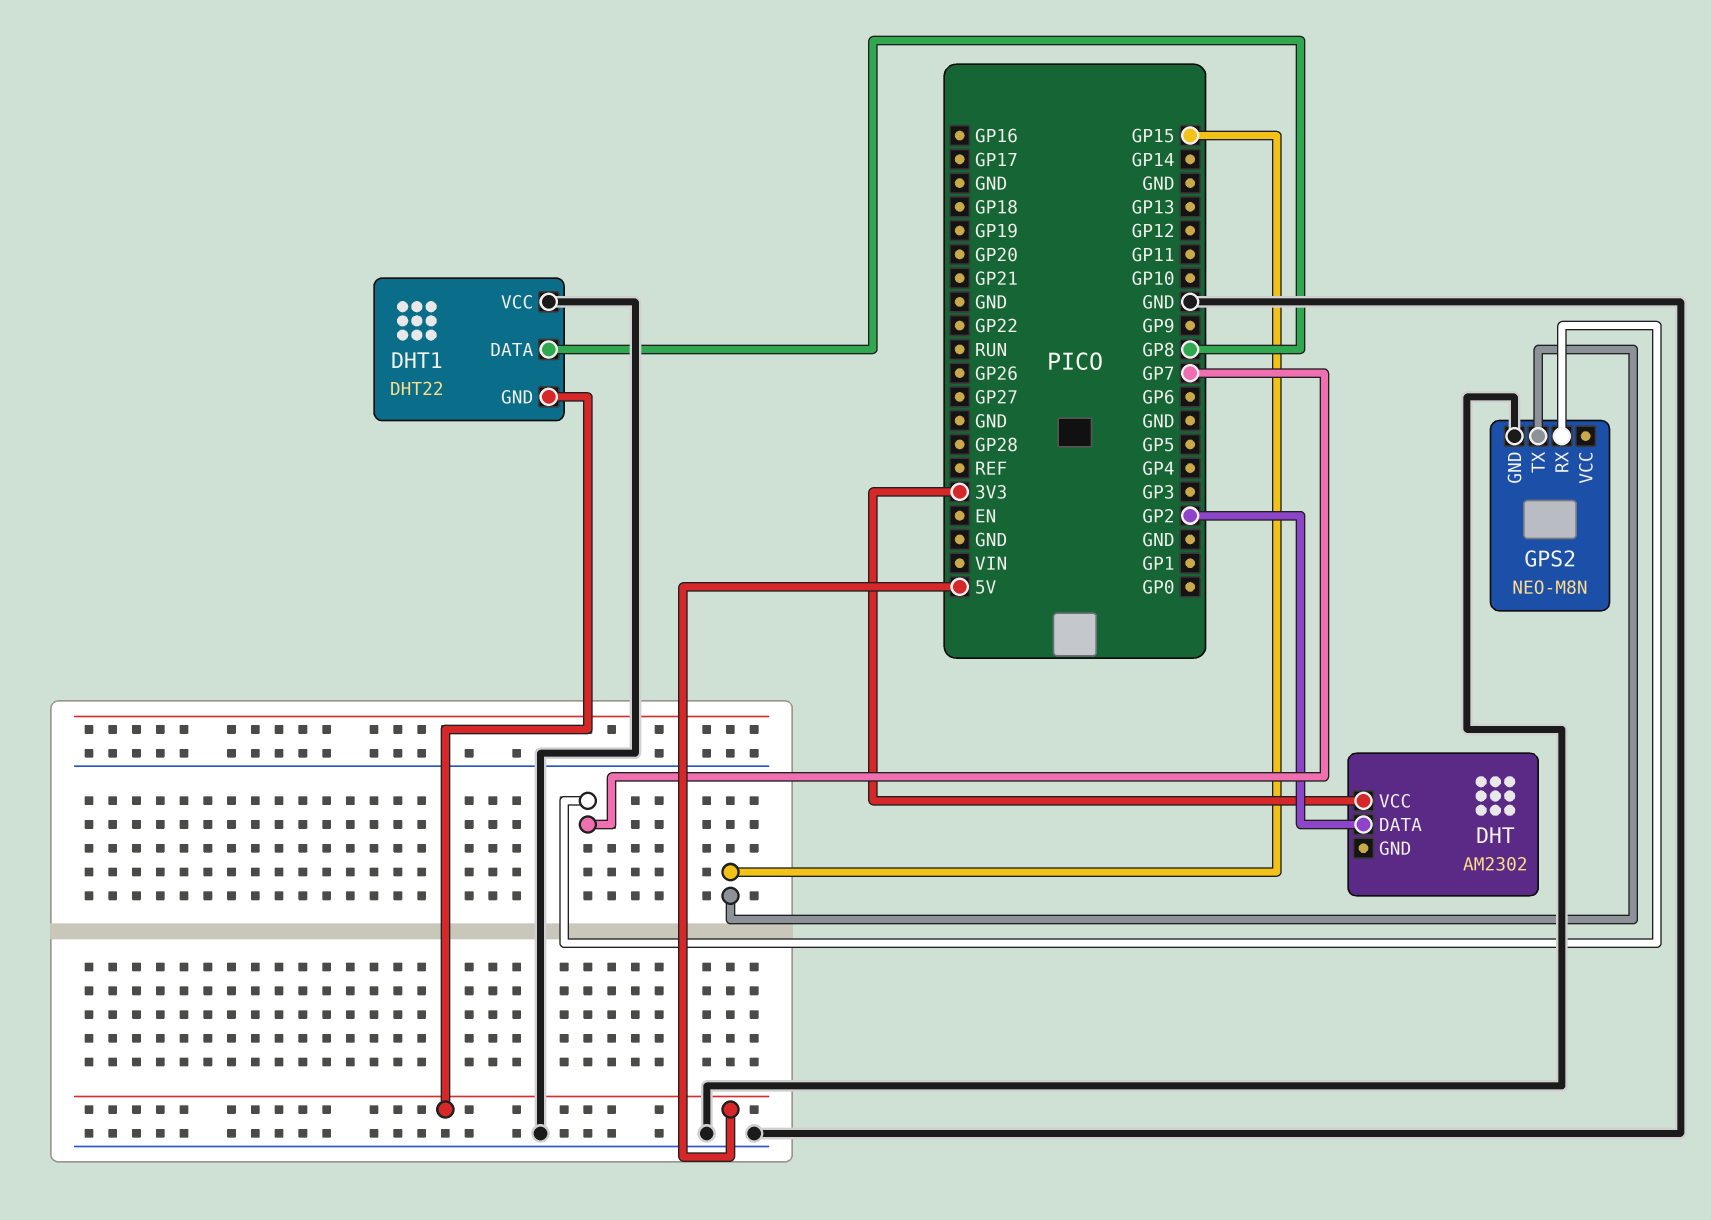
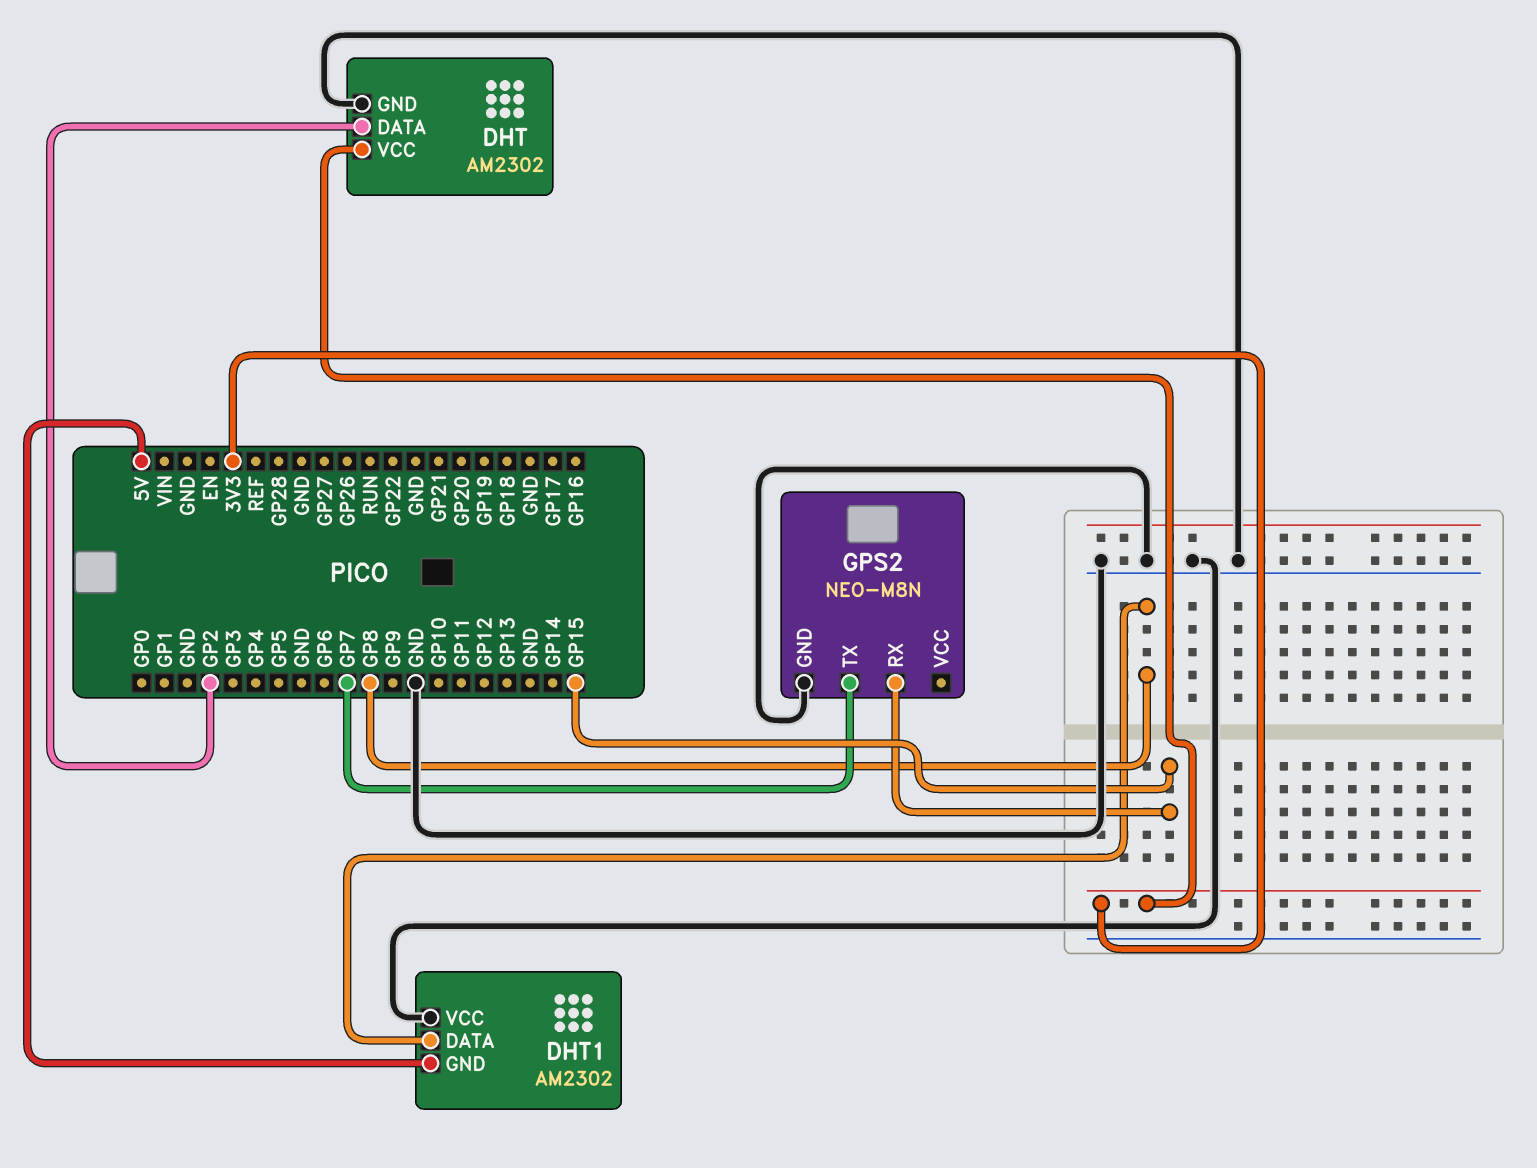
DHT pin GND: none -> GND
DHT1: DHT22 -> AM2302
GPS2 pin RX: GP7 -> GP15
GPS2 pin TX: GP15 -> GP7

